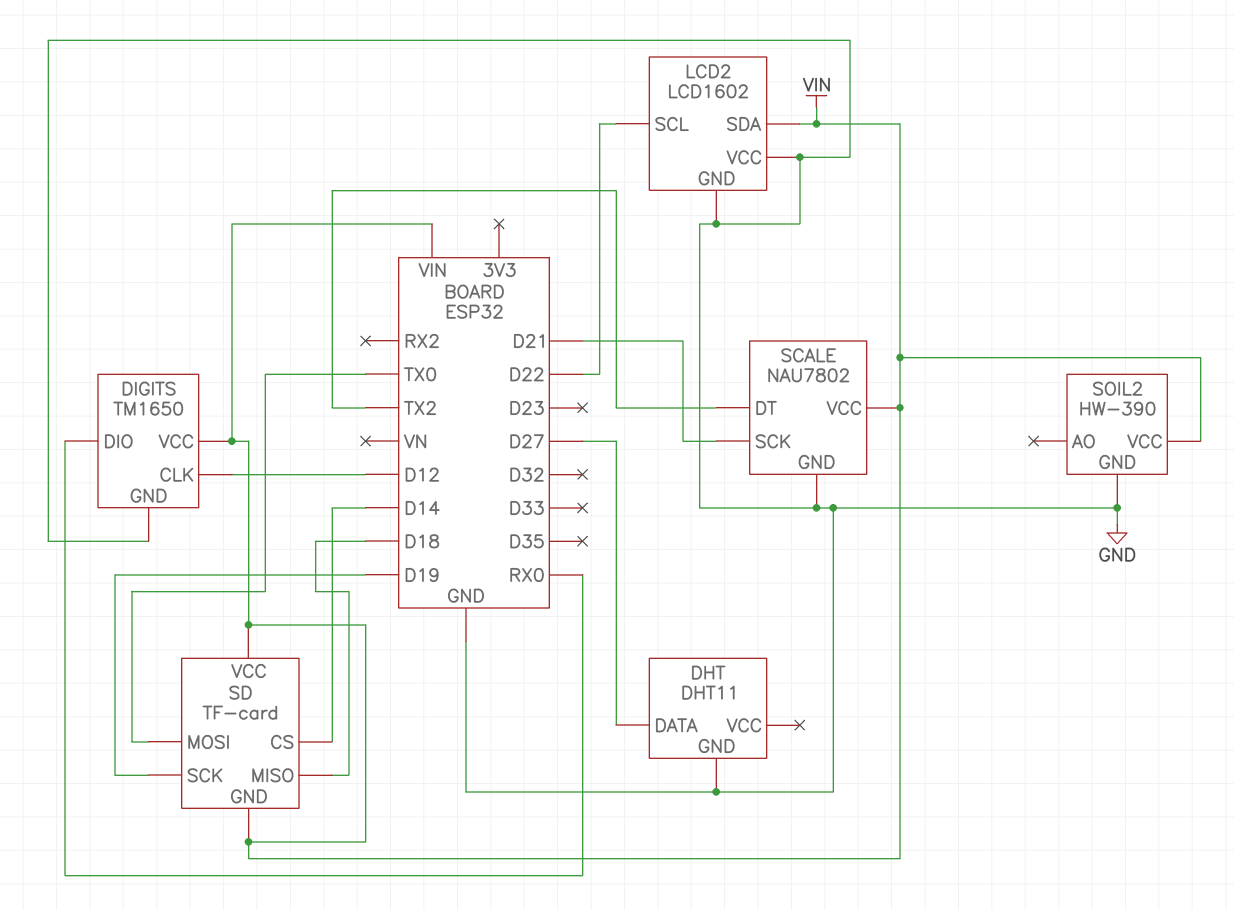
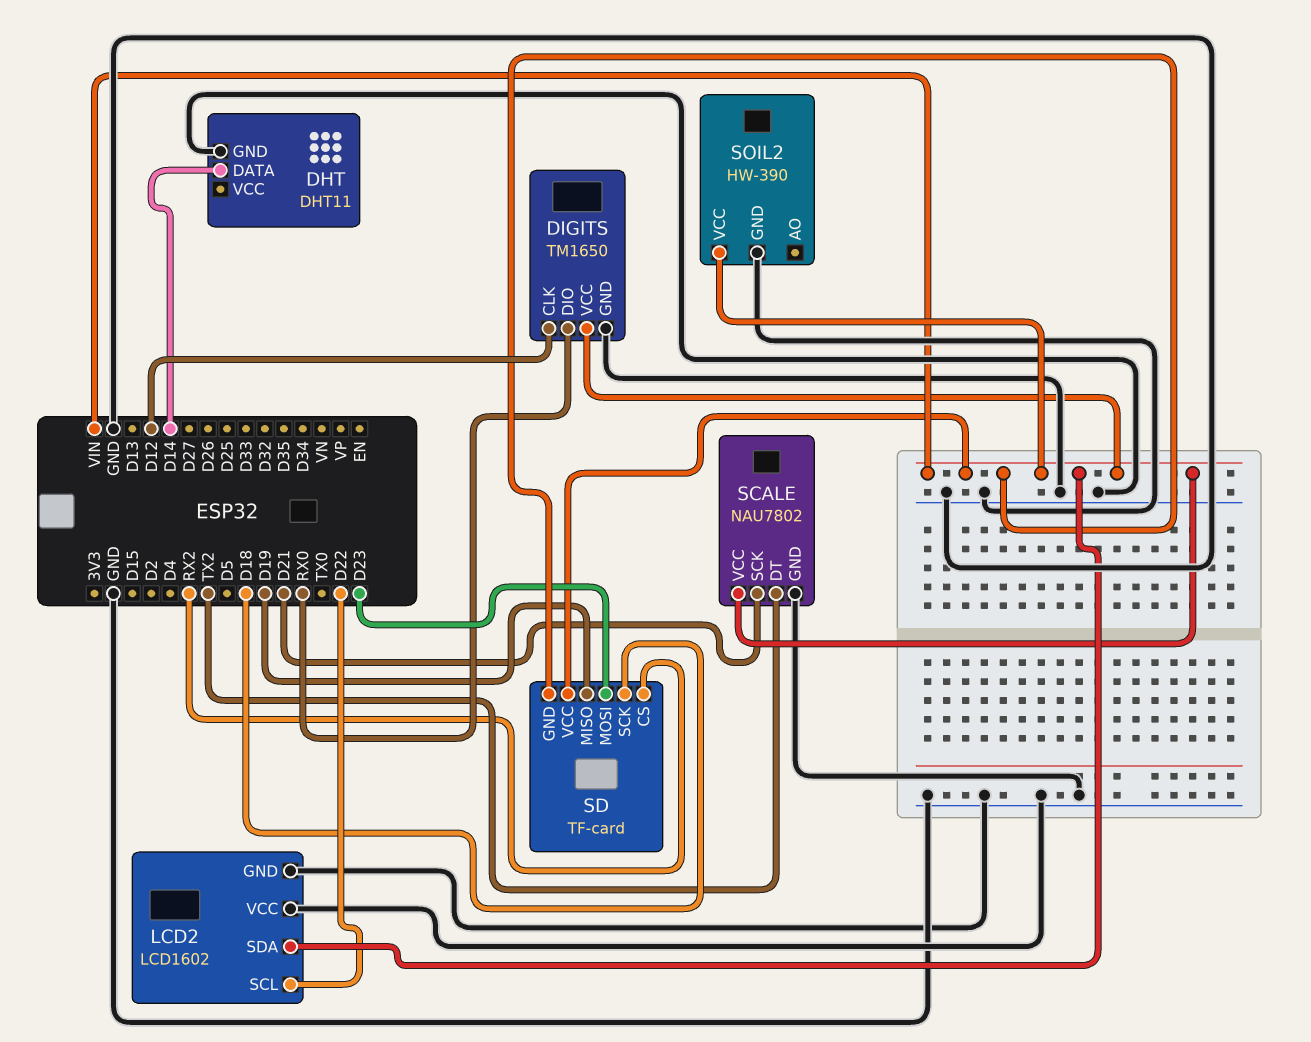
DHT pin DATA: D27 -> D14
SD pin CS: D14 -> RX2
SD pin MISO: D18 -> D19
SD pin MOSI: TX0 -> D23
SD pin SCK: D19 -> D18

